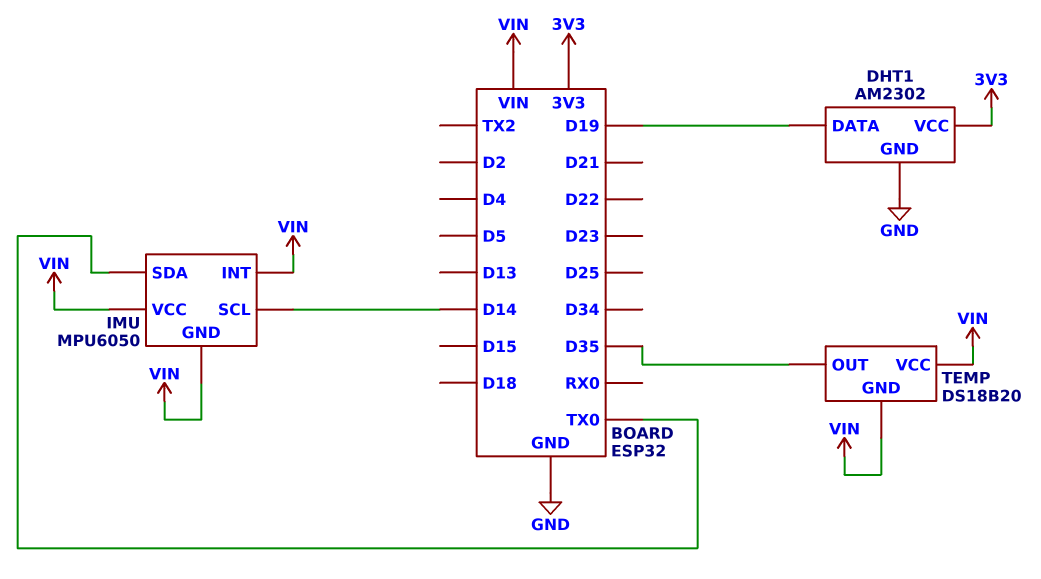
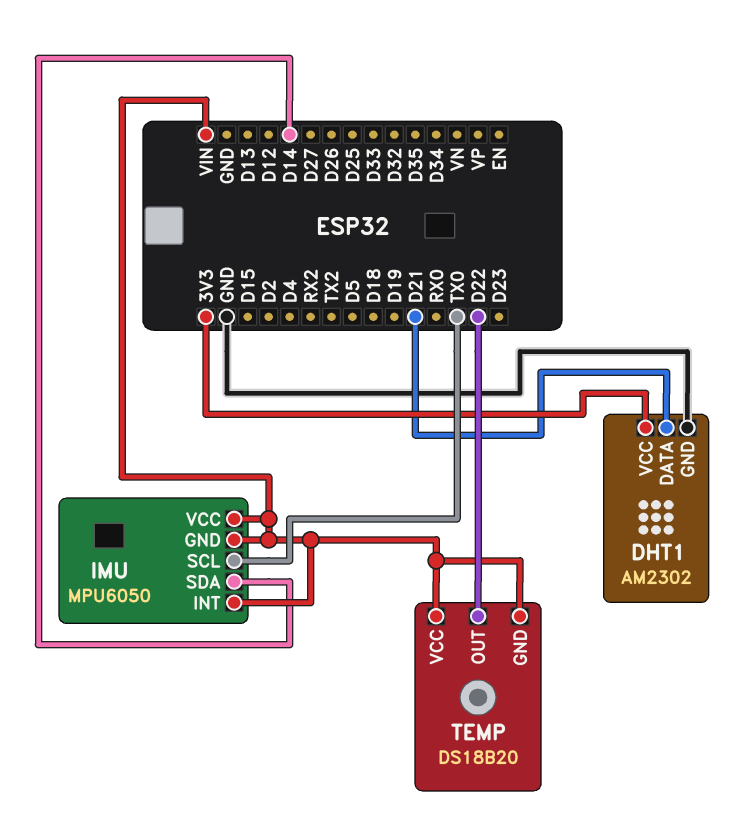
DHT1 pin DATA: D19 -> D21
IMU pin SCL: D14 -> TX0
IMU pin SDA: TX0 -> D14
TEMP pin OUT: D35 -> D22

